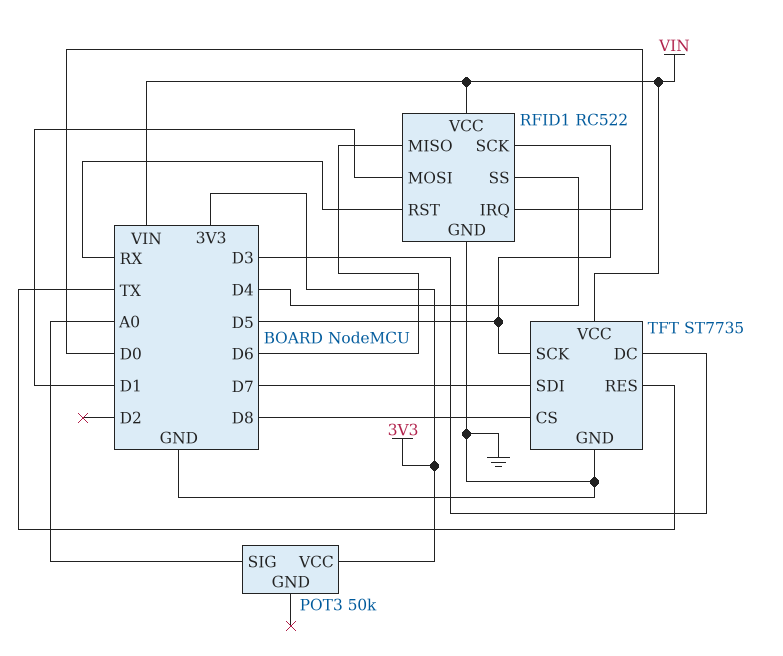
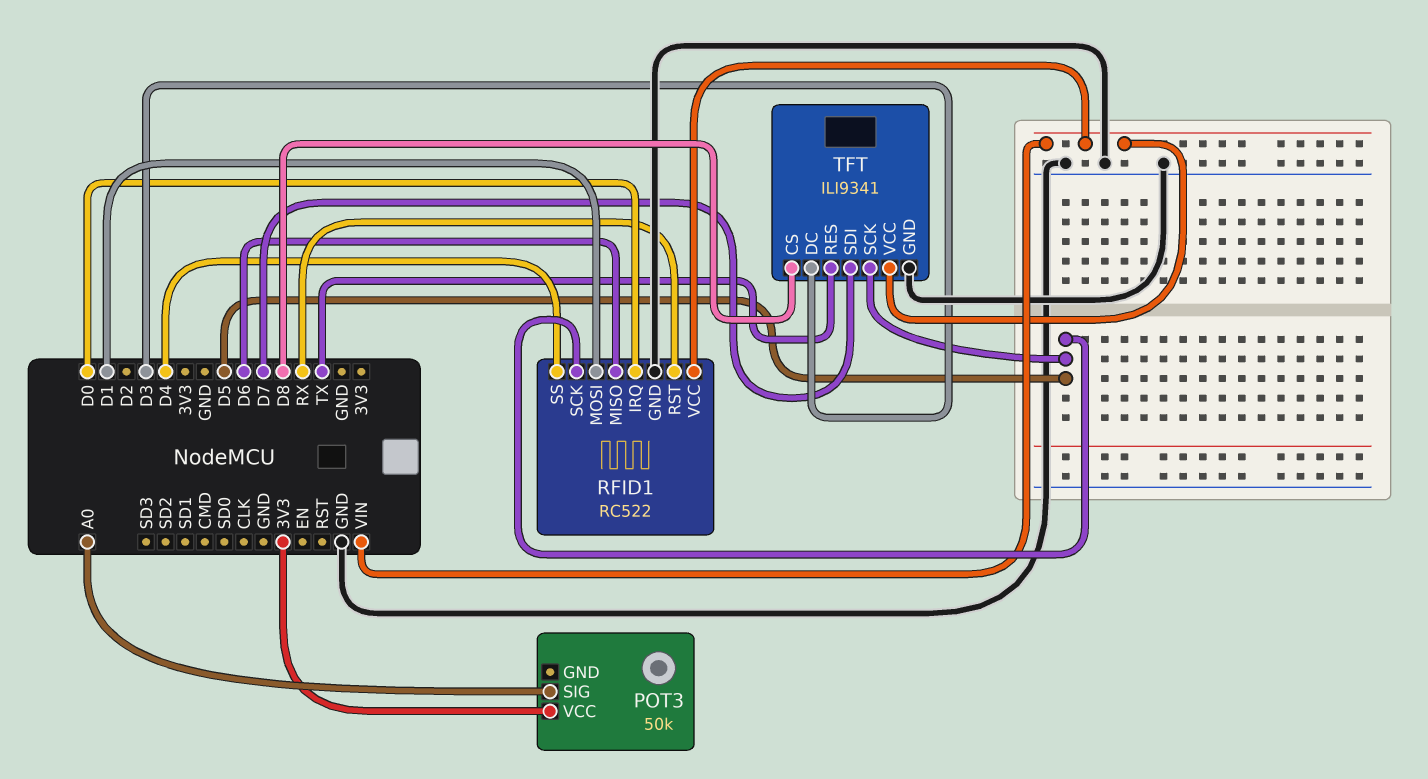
TFT: ST7735 -> ILI9341

